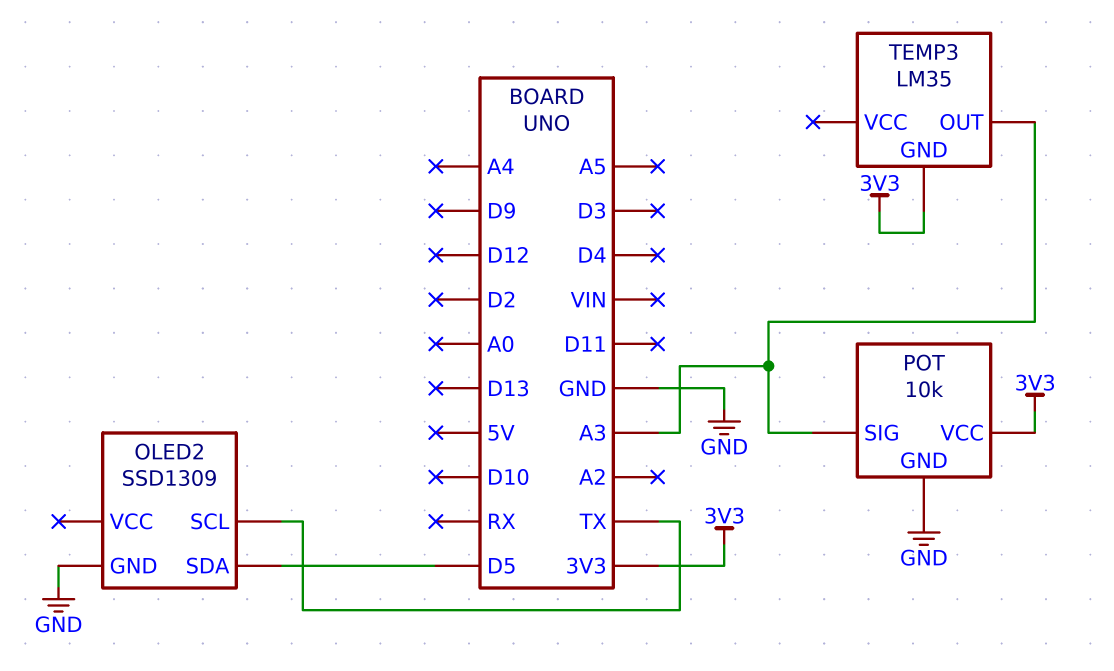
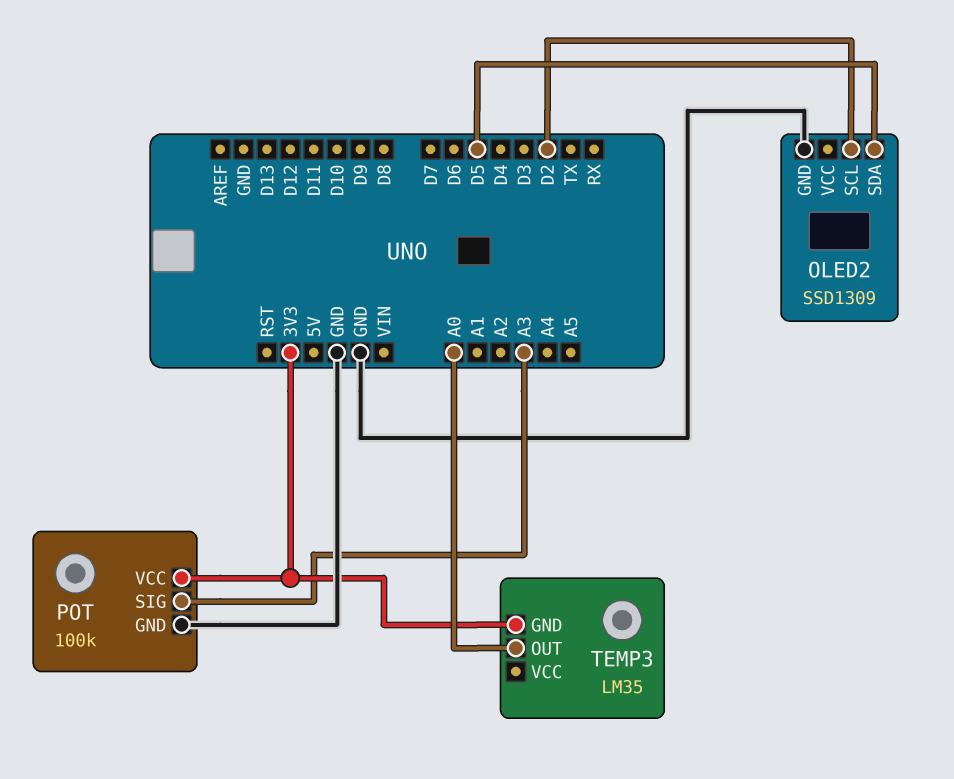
OLED2 pin SCL: TX -> D2
POT: 10k -> 100k
TEMP3 pin OUT: A3 -> A0

